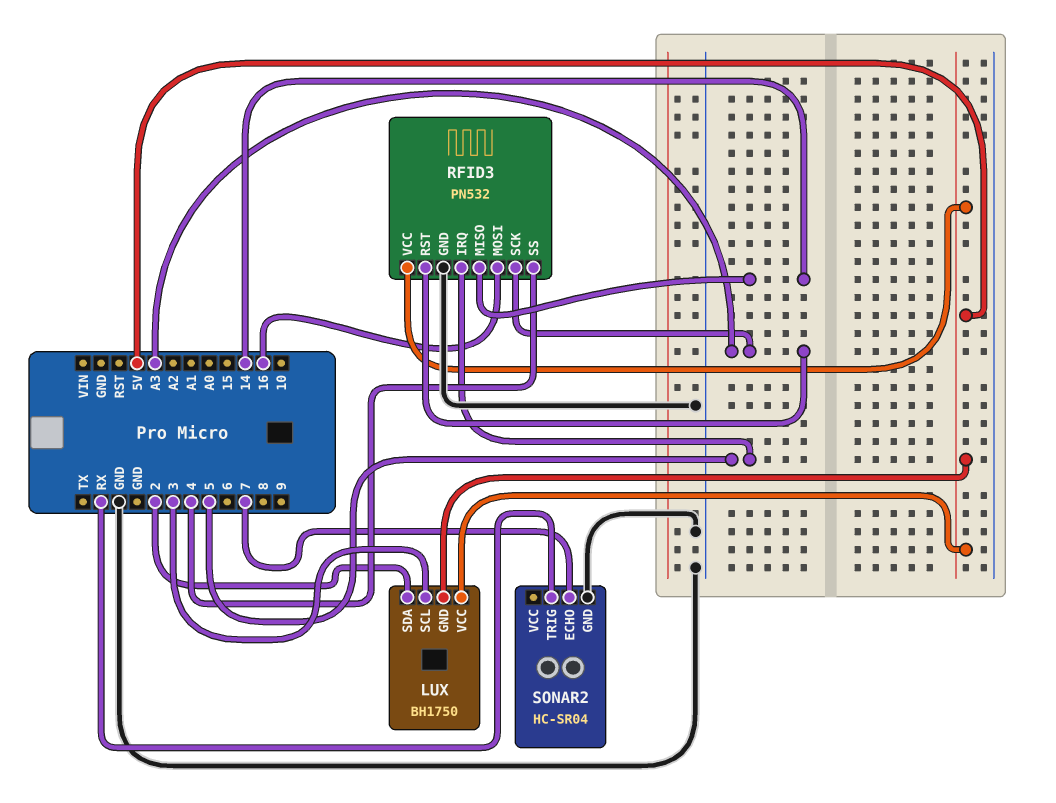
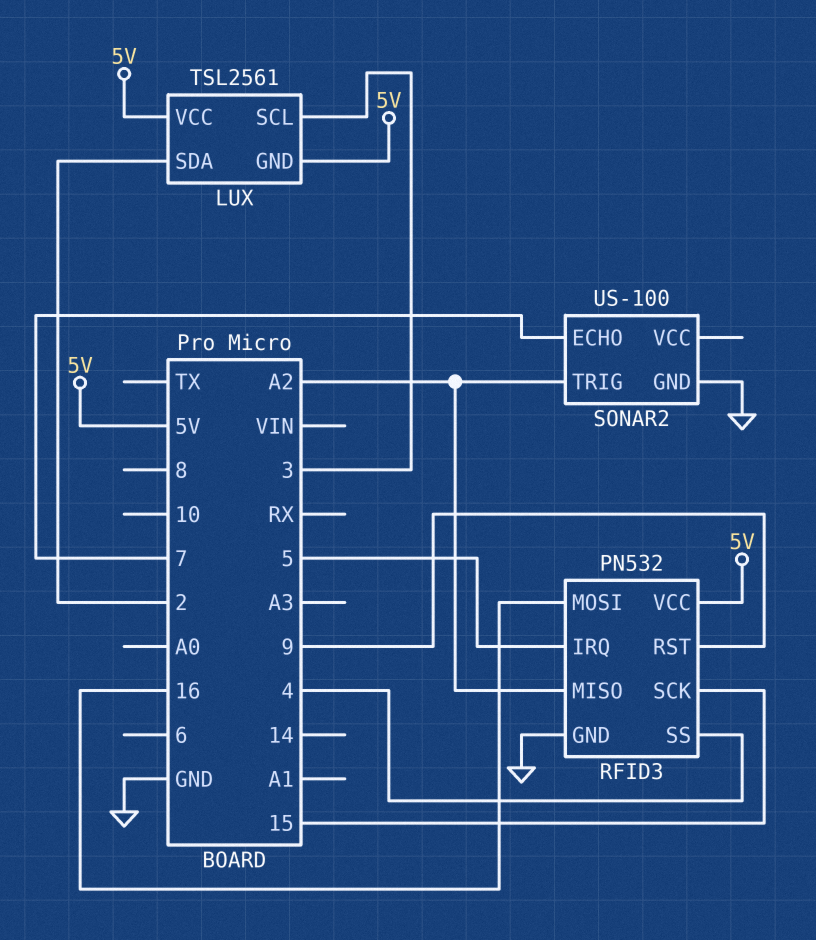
LUX: BH1750 -> TSL2561
RFID3 pin MISO: 14 -> A2
RFID3 pin RST: A3 -> 9
RFID3 pin SCK: A3 -> 15
SONAR2: HC-SR04 -> US-100
SONAR2 pin TRIG: RX -> A2

